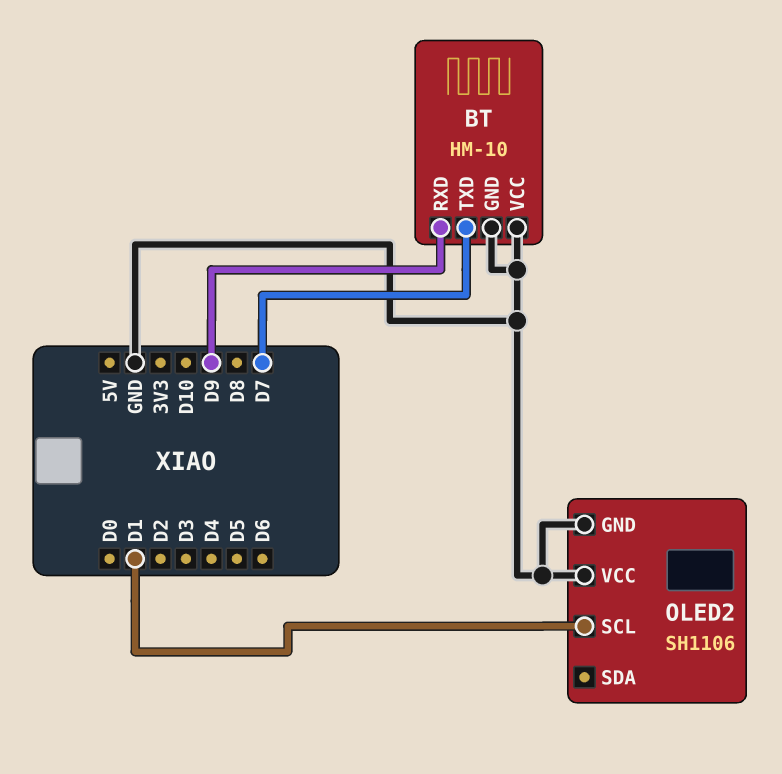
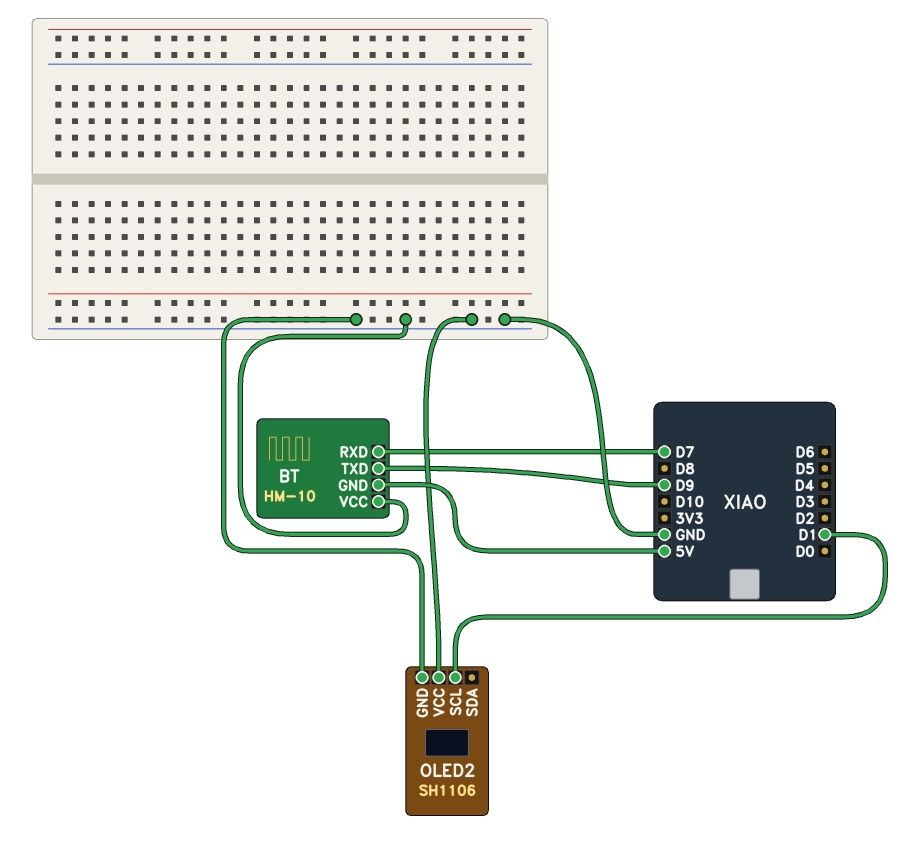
BT pin GND: GND -> 5V
BT pin RXD: D9 -> D7
BT pin TXD: D7 -> D9

